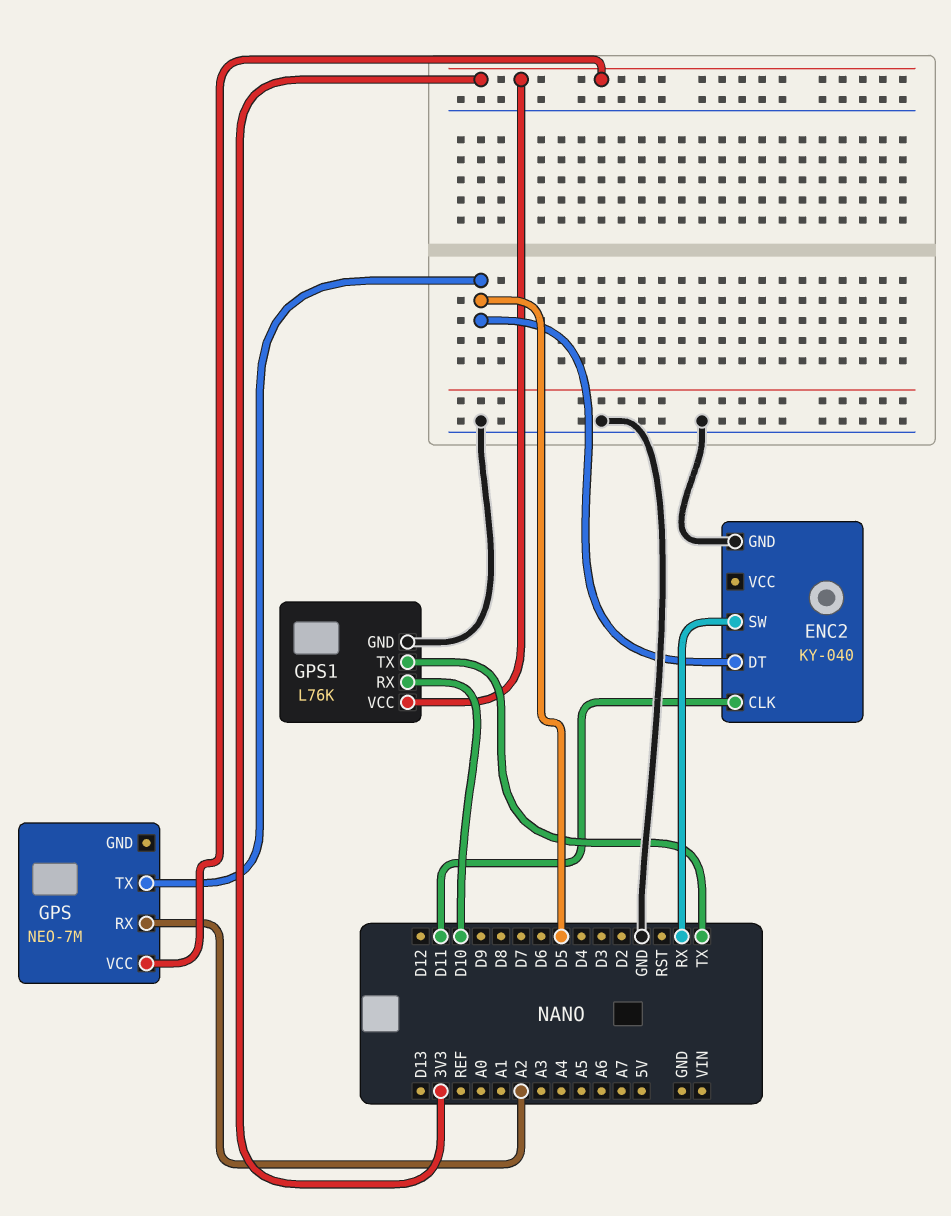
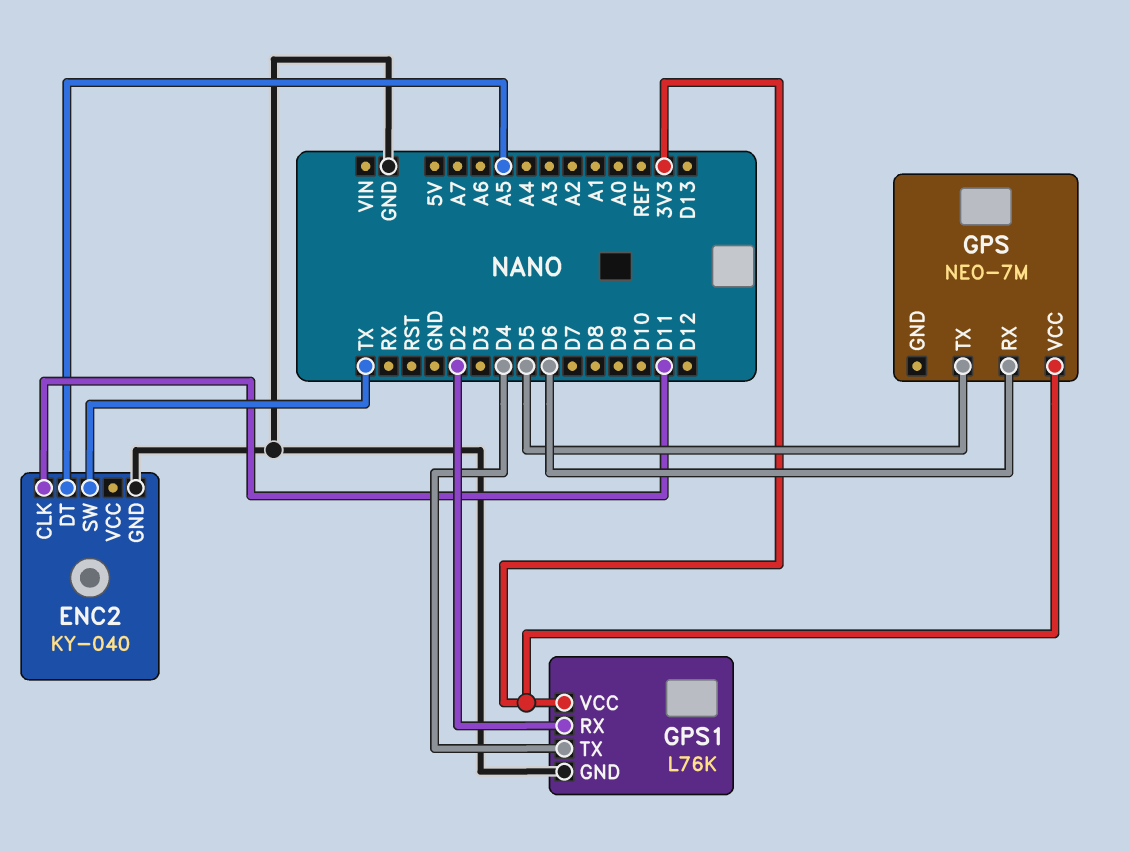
ENC2 pin DT: D5 -> A5
ENC2 pin SW: RX -> TX
GPS pin RX: A2 -> D6
GPS1 pin RX: D10 -> D2
GPS1 pin TX: TX -> D4

